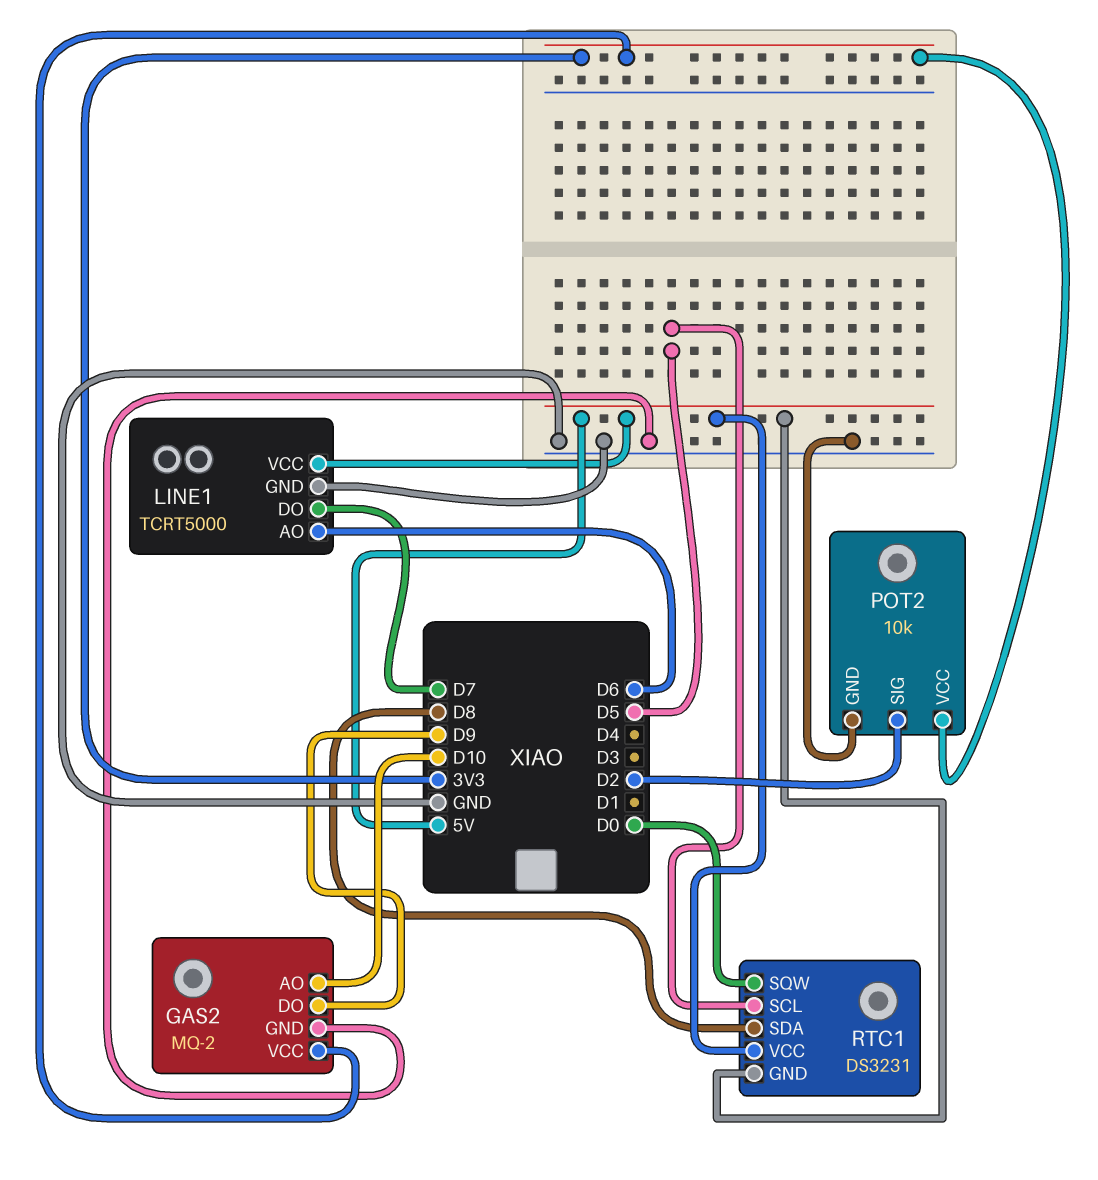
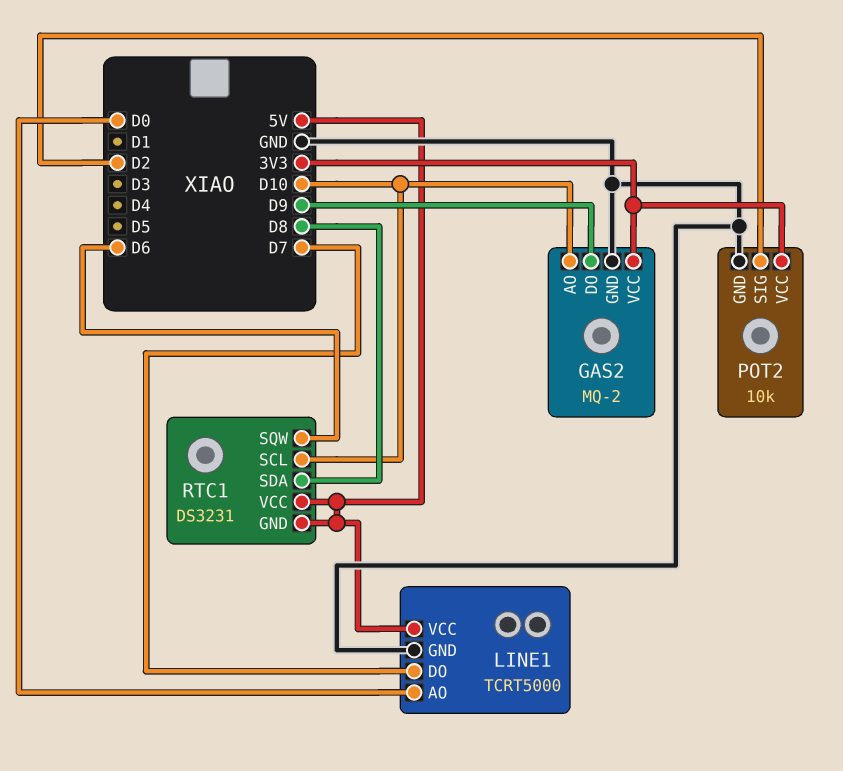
LINE1 pin AO: D6 -> D0
RTC1 pin SCL: D5 -> D10
RTC1 pin SQW: D0 -> D6

